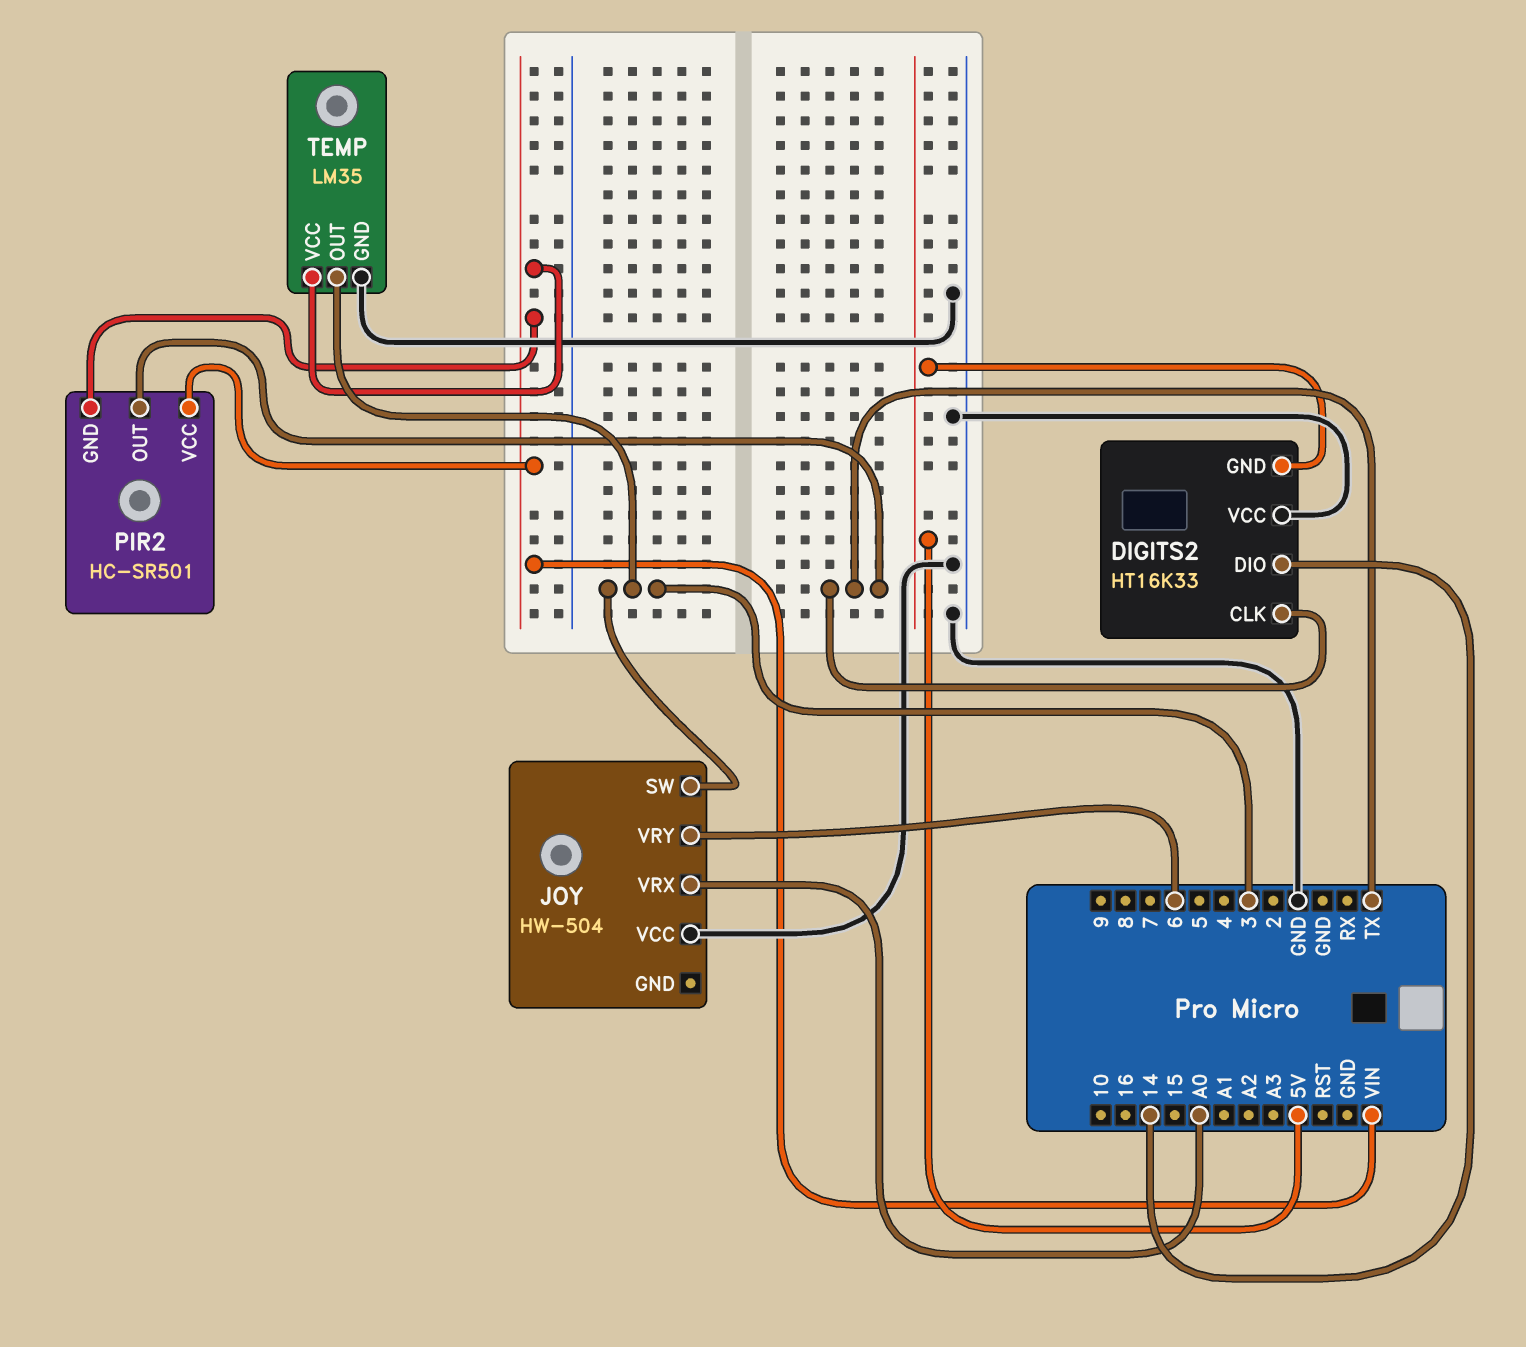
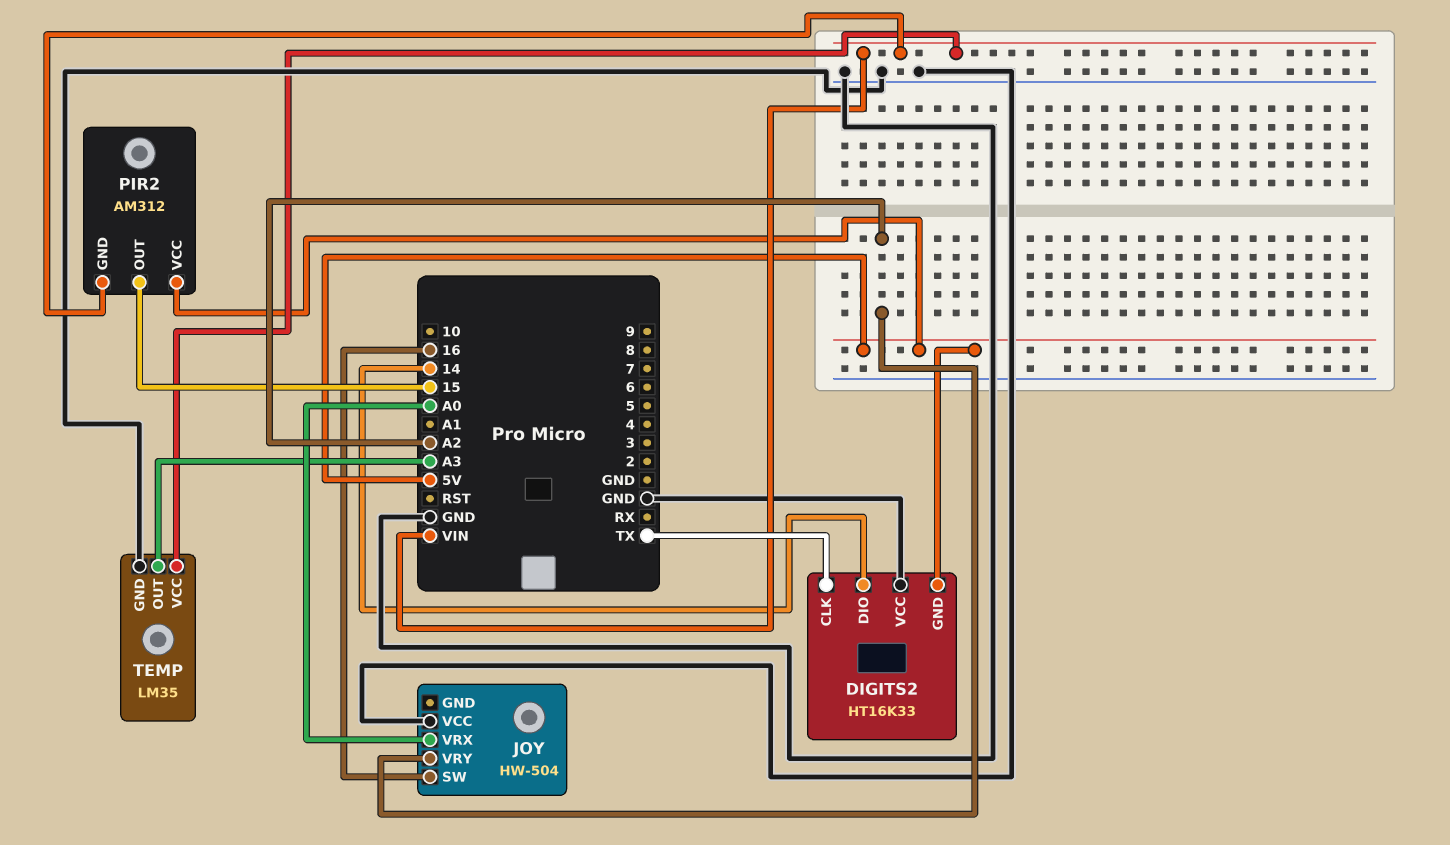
JOY pin SW: 3 -> 16
JOY pin VRY: 6 -> A2
PIR2: HC-SR501 -> AM312
PIR2 pin OUT: TX -> 15
PIR2 pin VCC: VIN -> 5V
TEMP pin OUT: 3 -> A3

